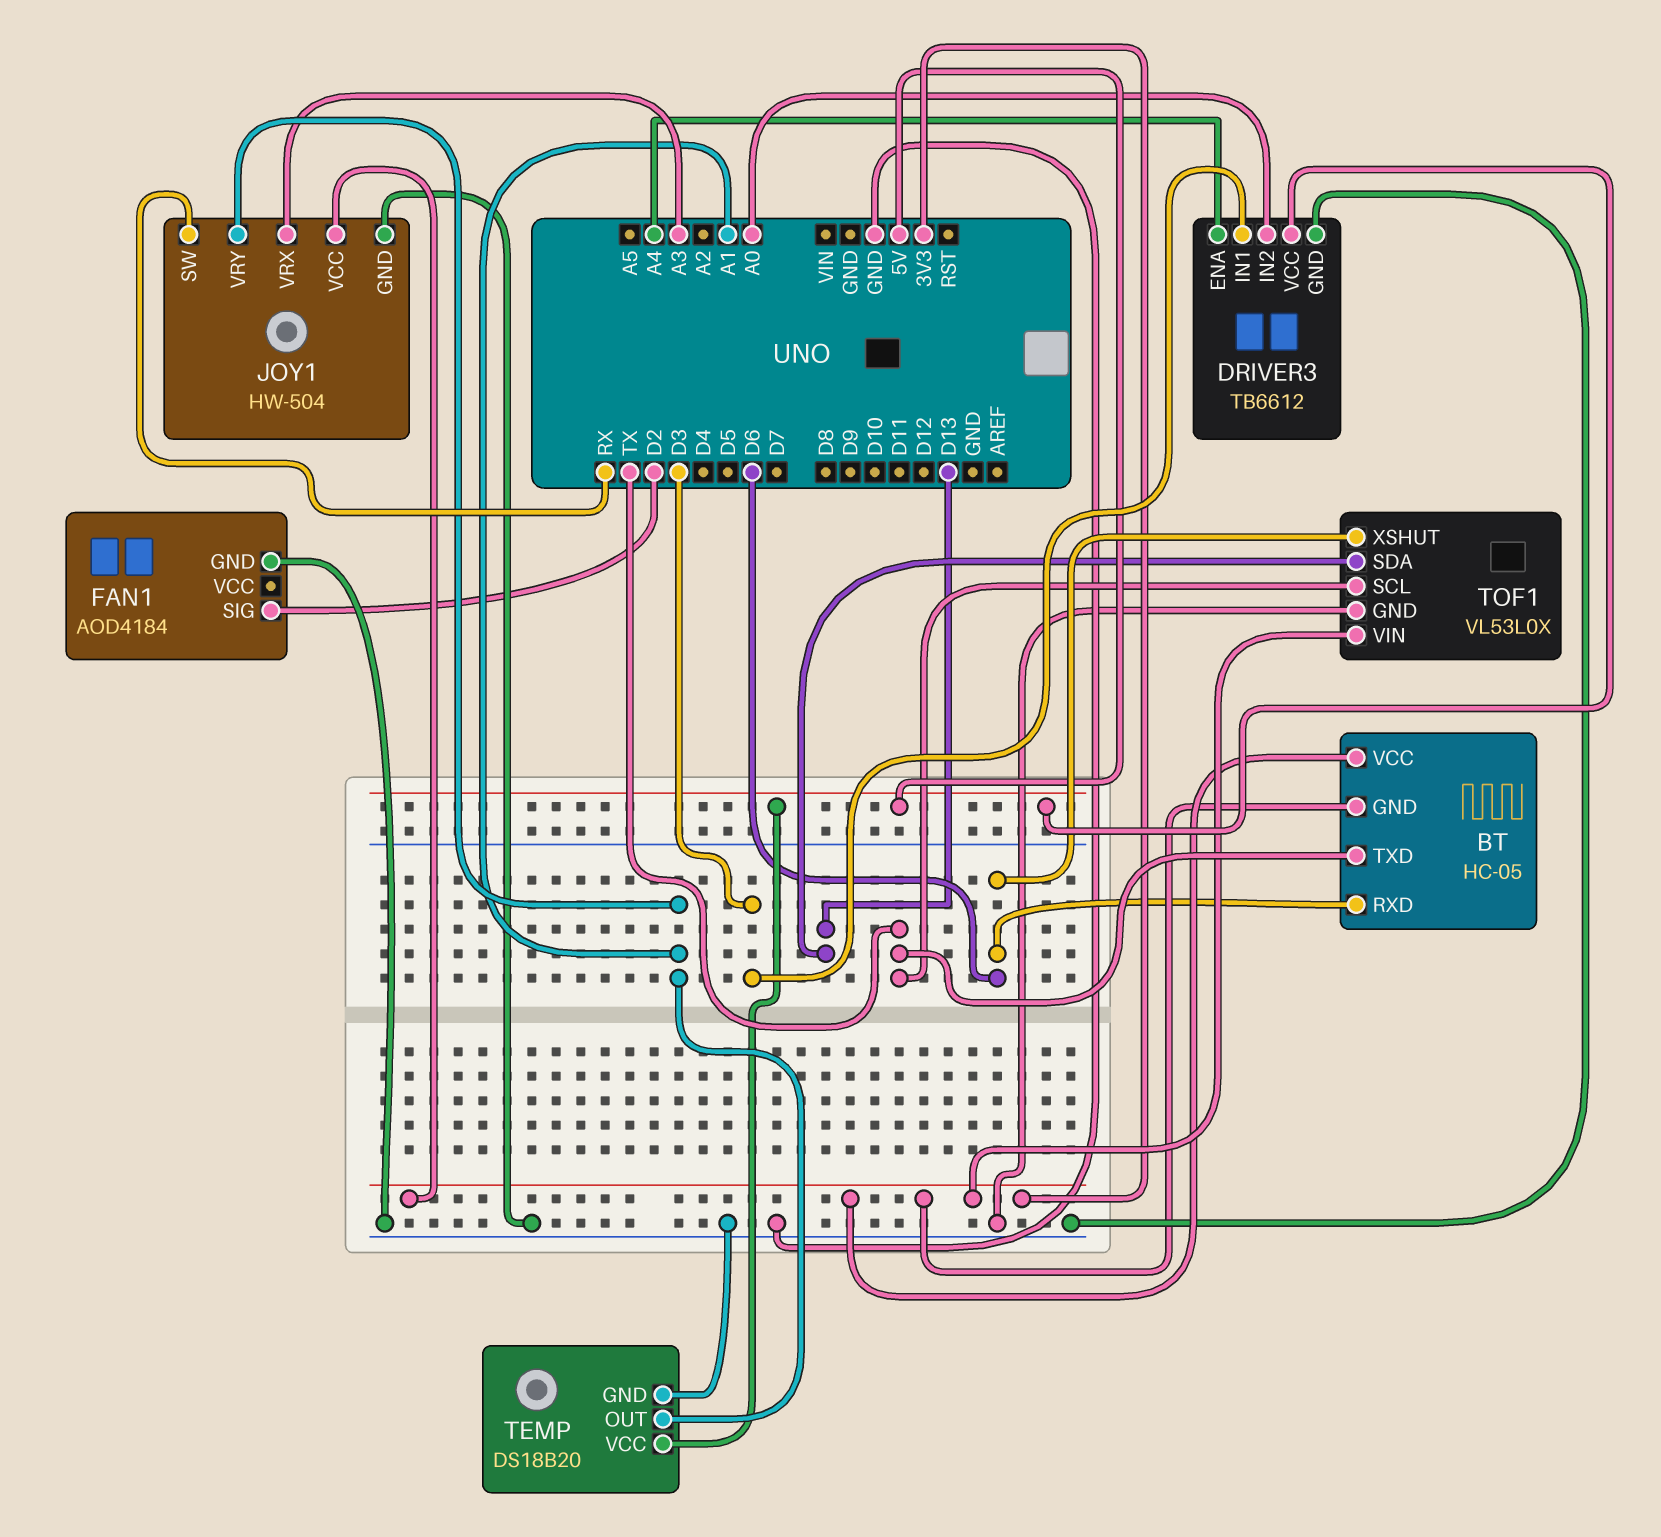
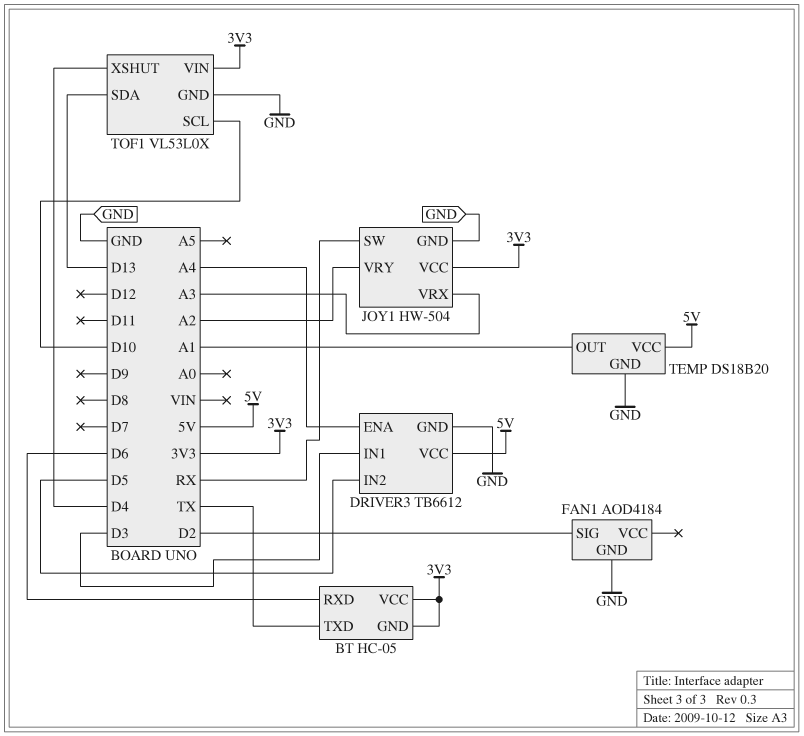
DRIVER3 pin IN2: A0 -> D5
JOY1 pin VRY: A1 -> A2
TOF1 pin SCL: TX -> D10
TOF1 pin XSHUT: D6 -> D4

